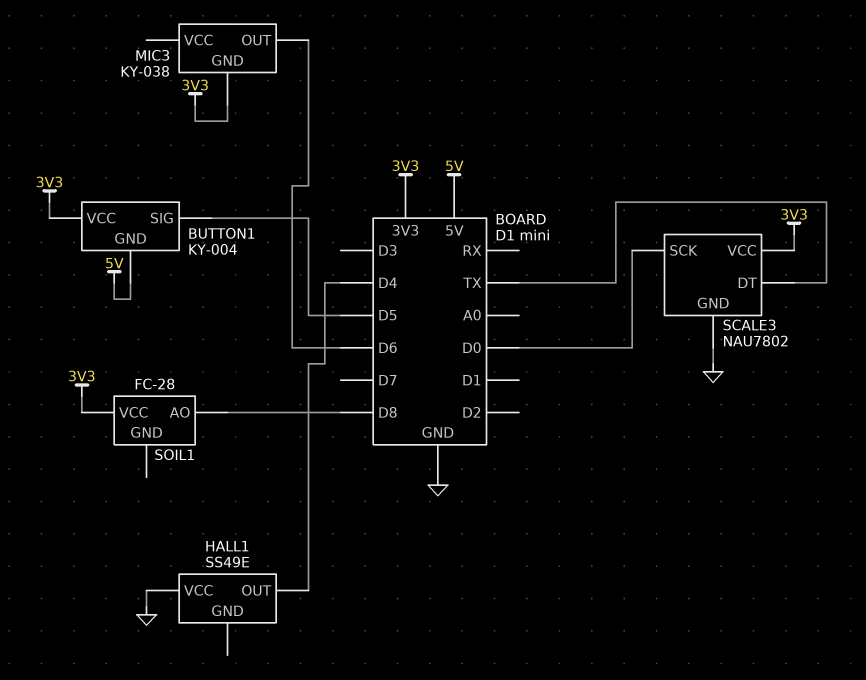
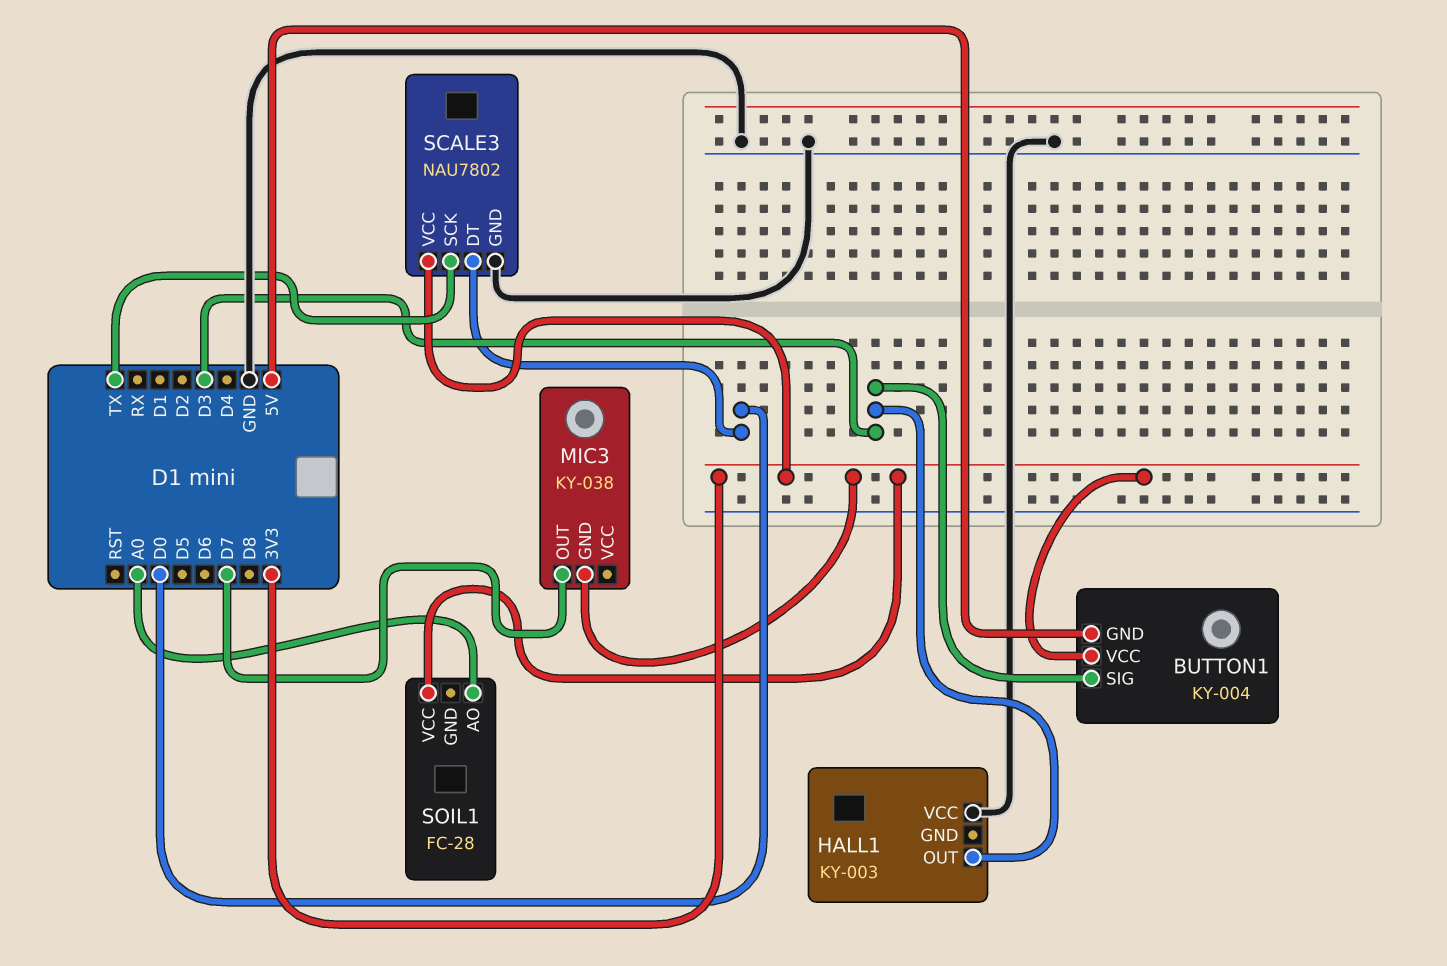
BUTTON1 pin SIG: D5 -> D3
HALL1: SS49E -> KY-003
HALL1 pin OUT: D4 -> D3
MIC3 pin OUT: D6 -> D7
SCALE3 pin DT: TX -> D0
SCALE3 pin SCK: D0 -> TX
SOIL1 pin AO: D8 -> A0

